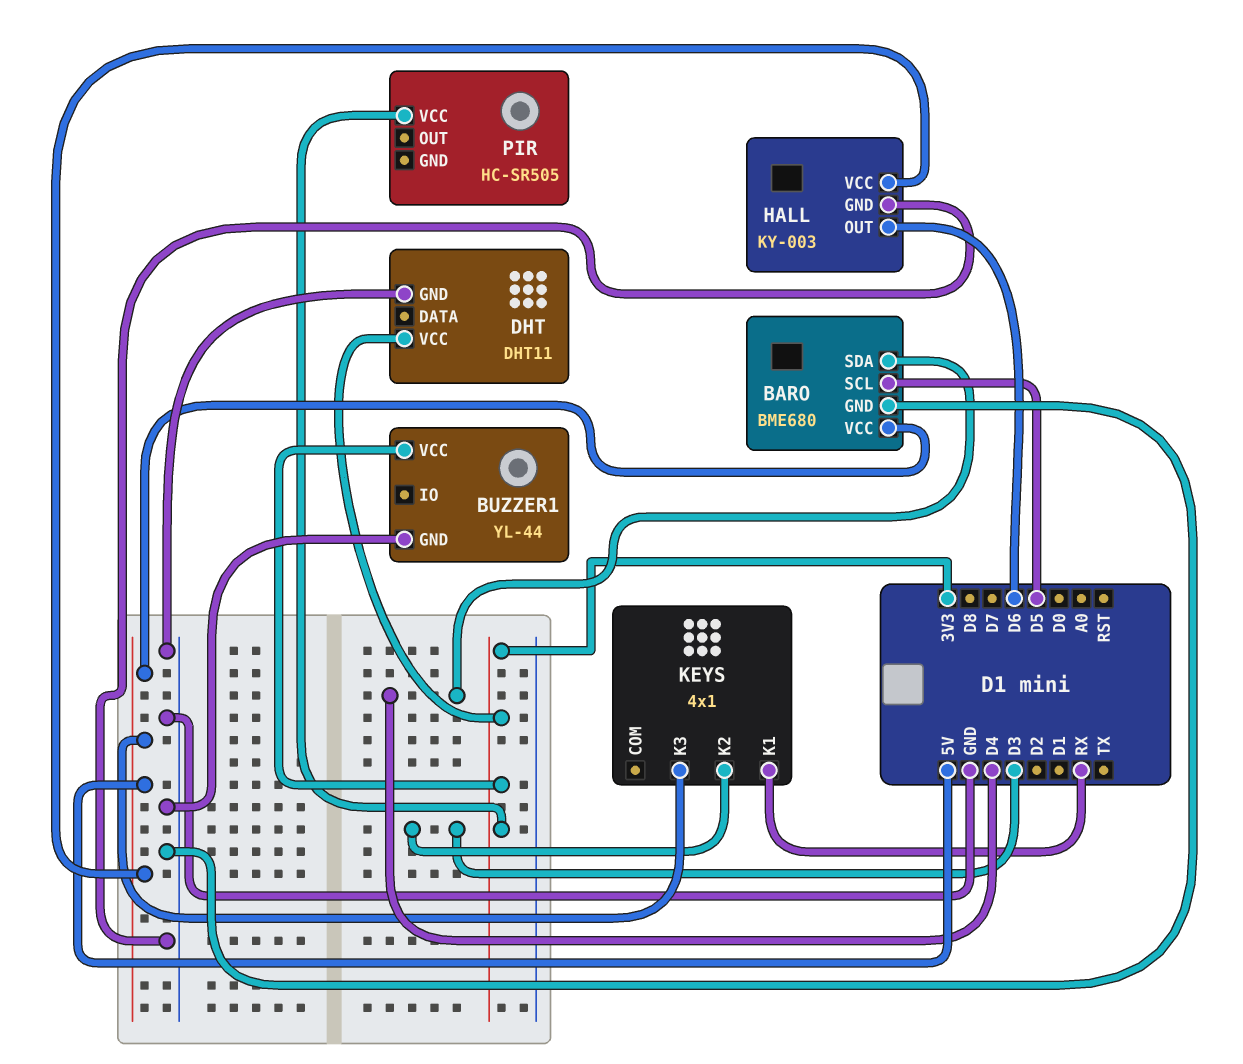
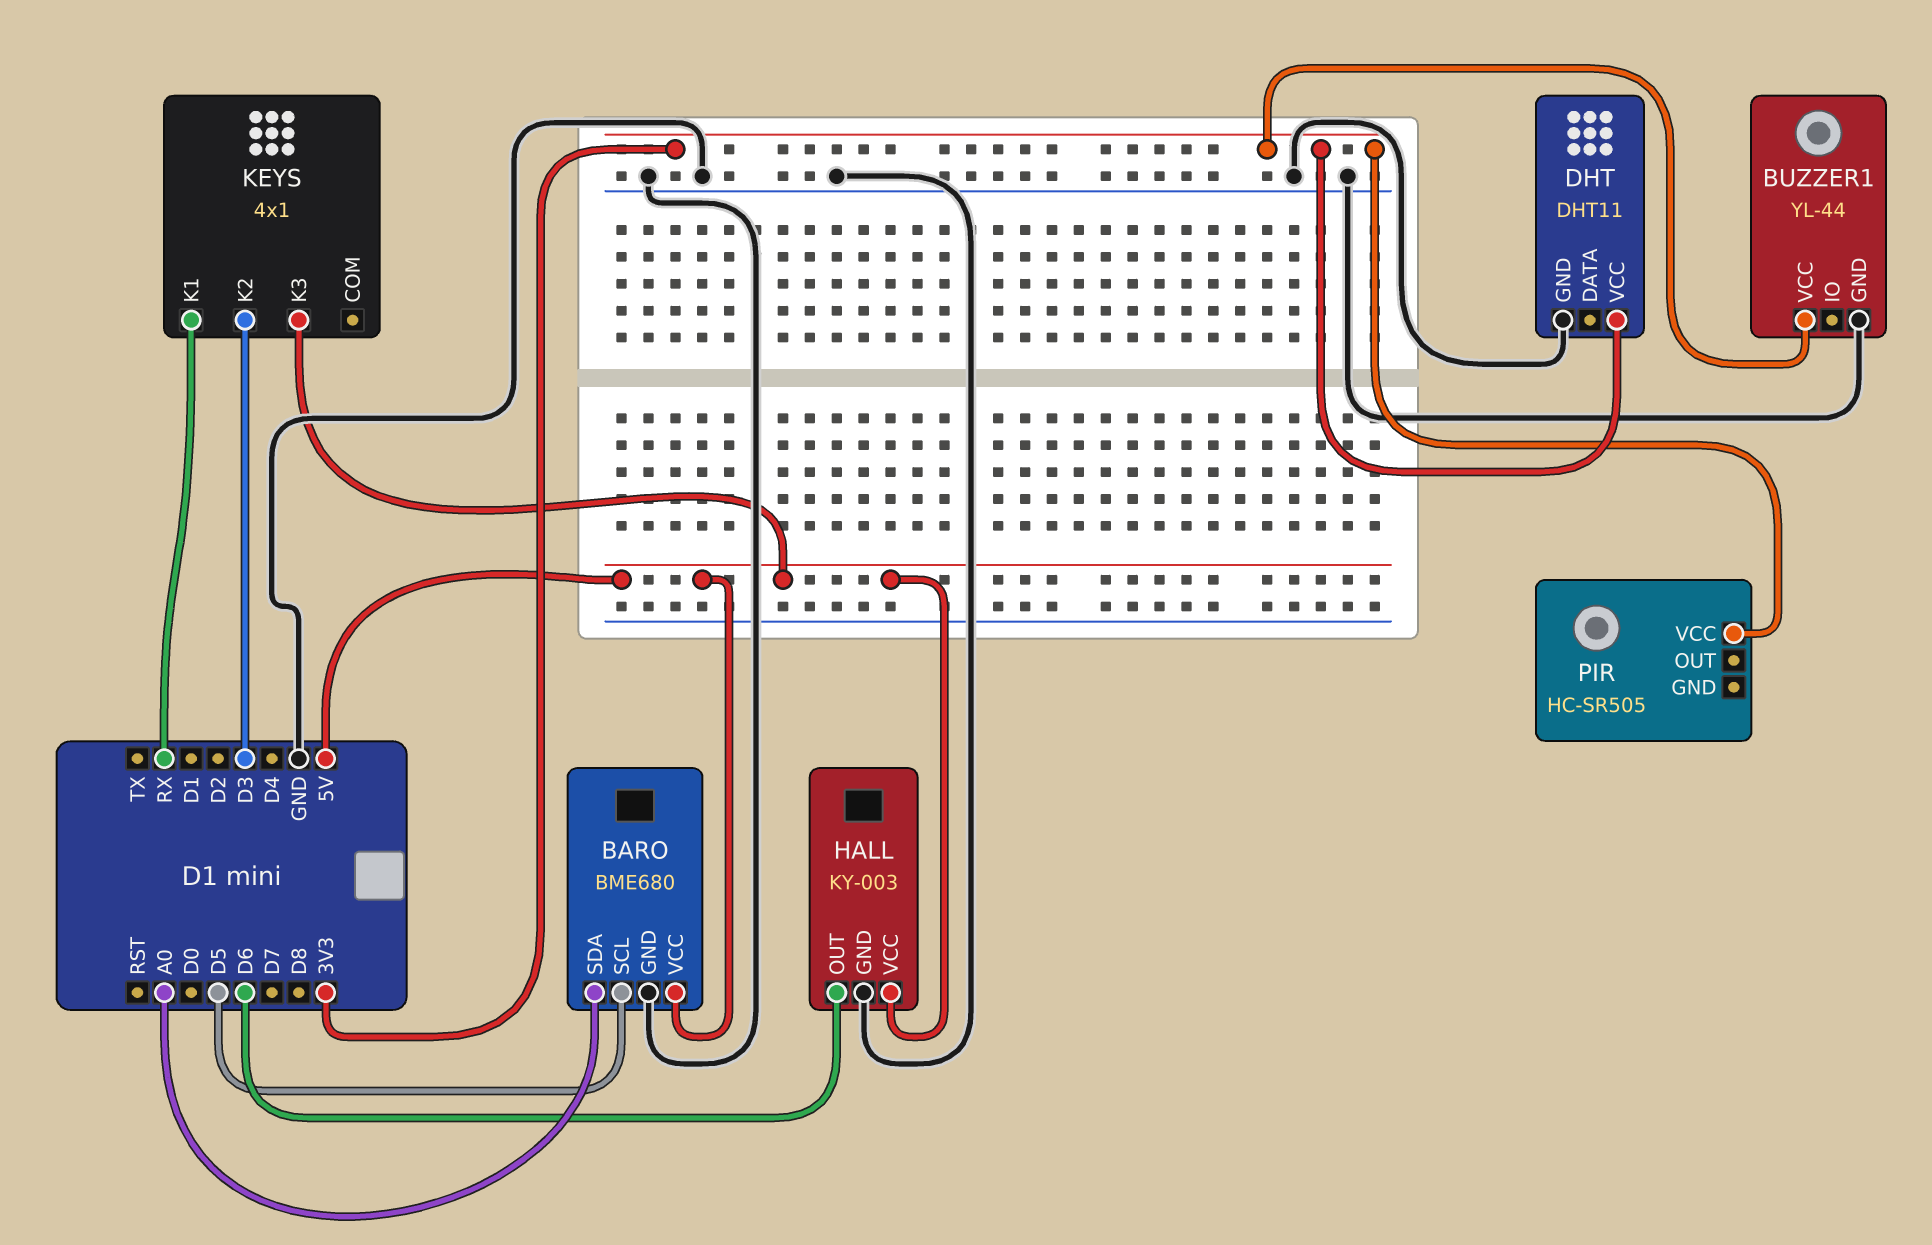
BARO pin SDA: D4 -> A0

